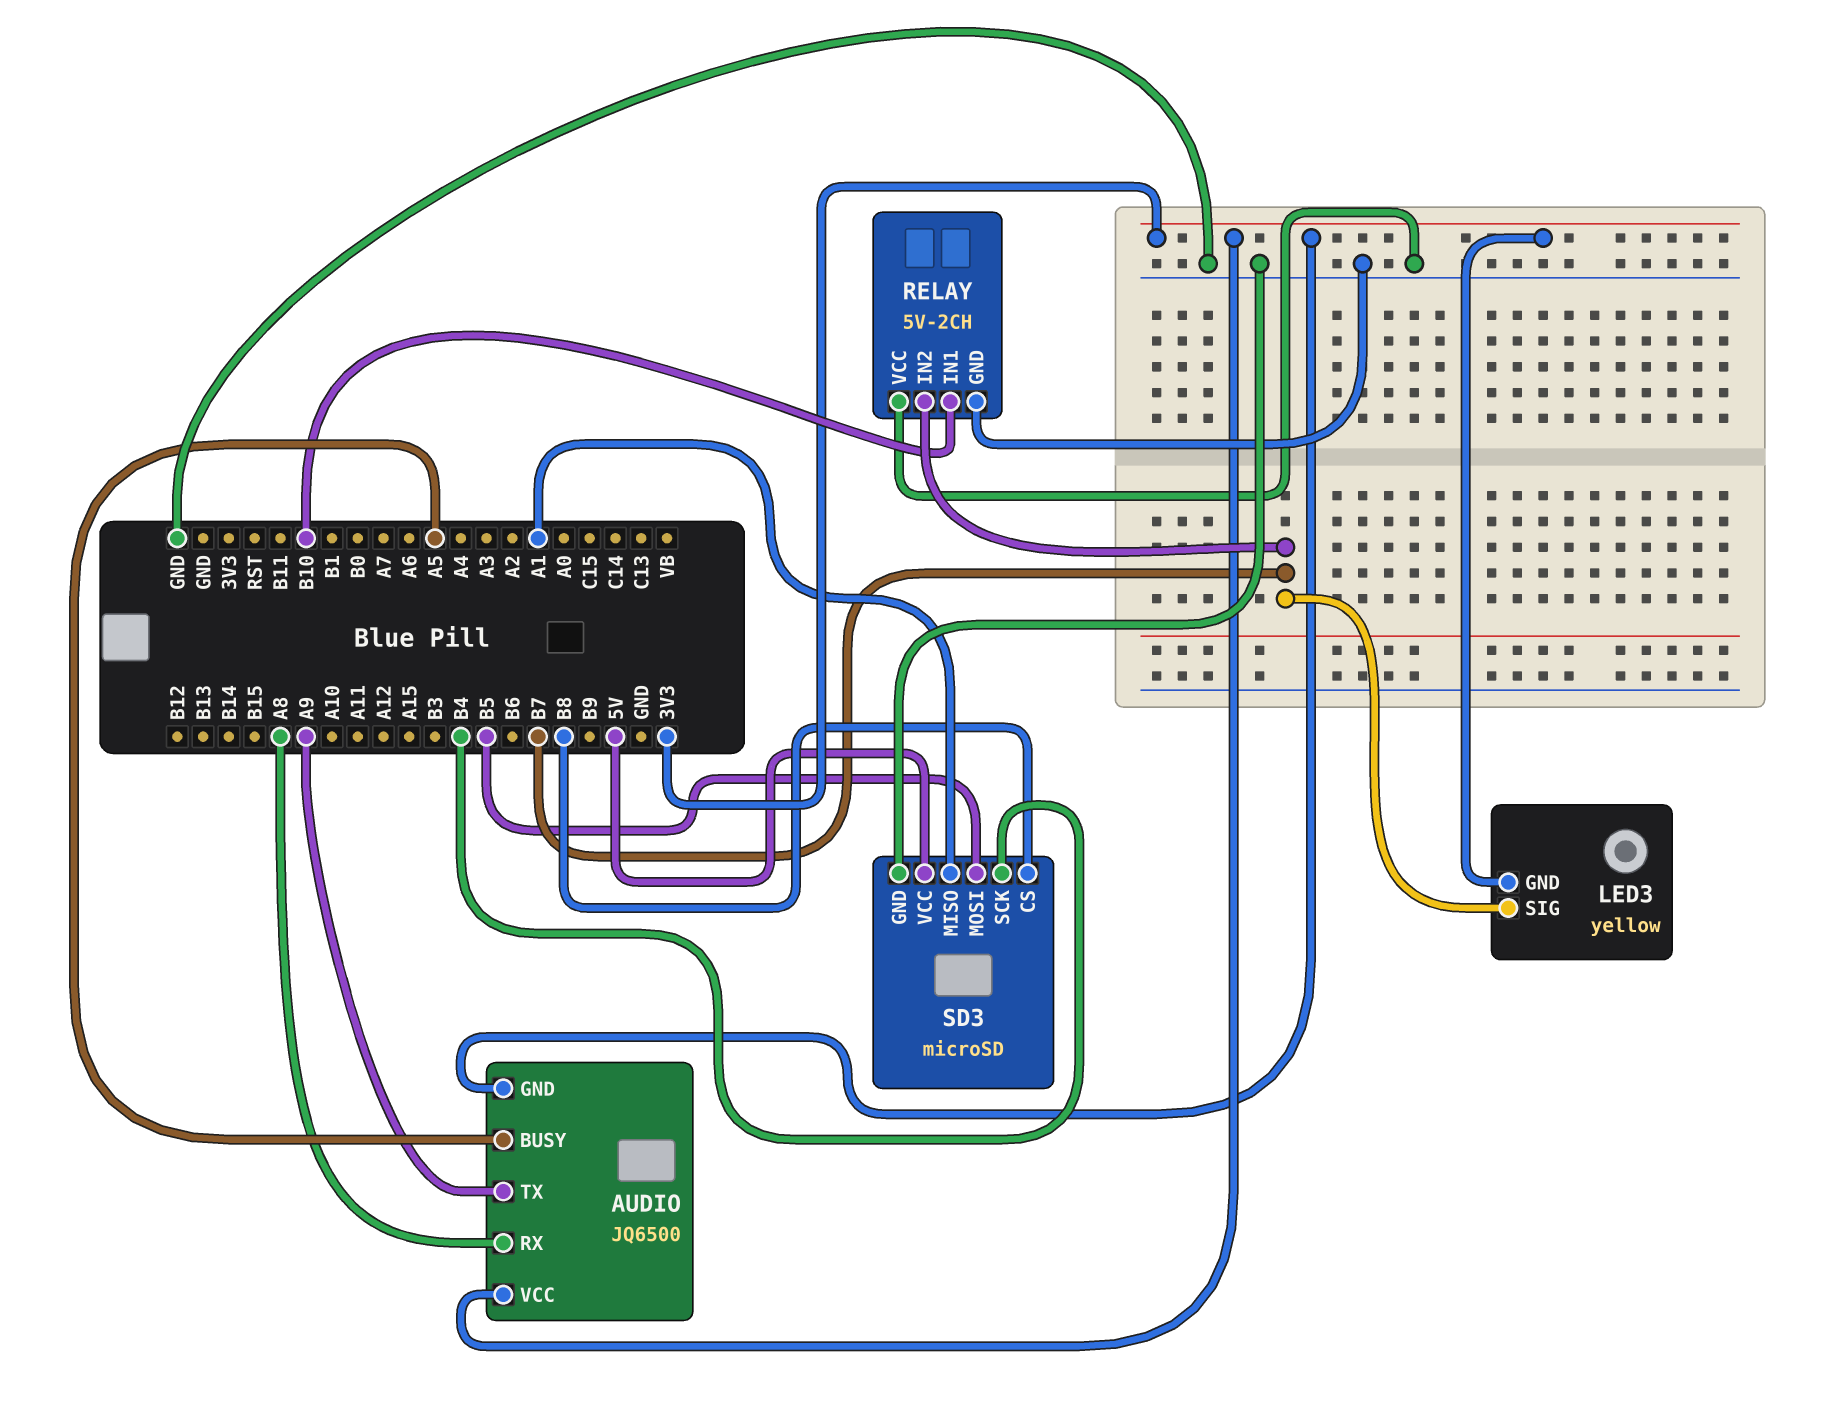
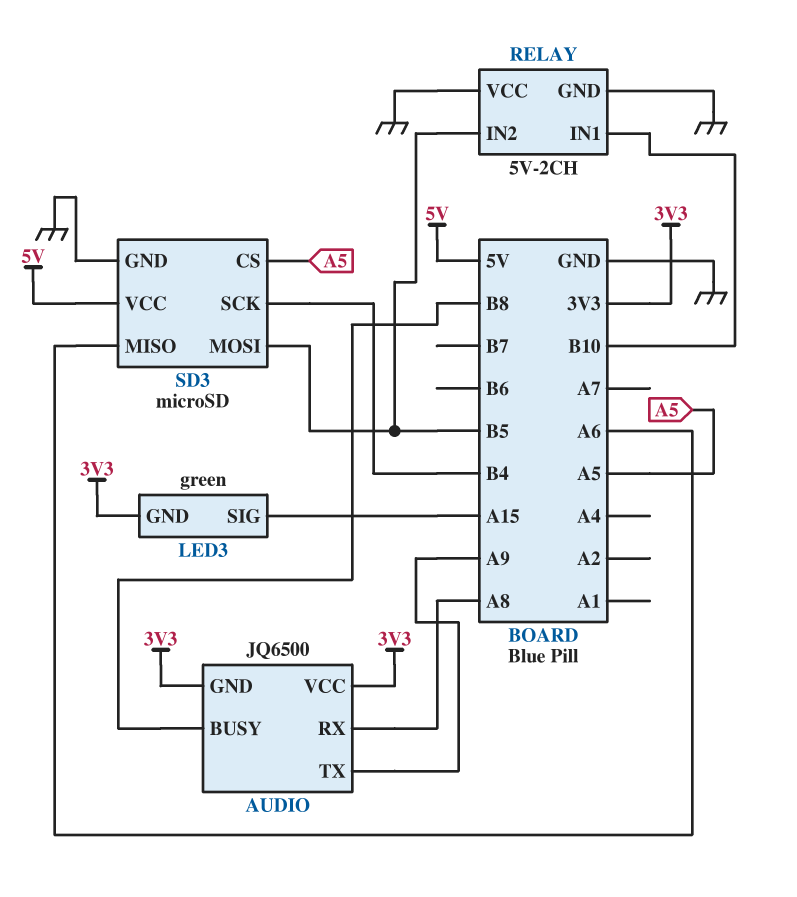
AUDIO pin BUSY: A5 -> B8
LED3: yellow -> green
LED3 pin SIG: B7 -> A15
RELAY pin IN2: B7 -> B5
SD3 pin CS: B8 -> A5
SD3 pin MISO: A1 -> A6

